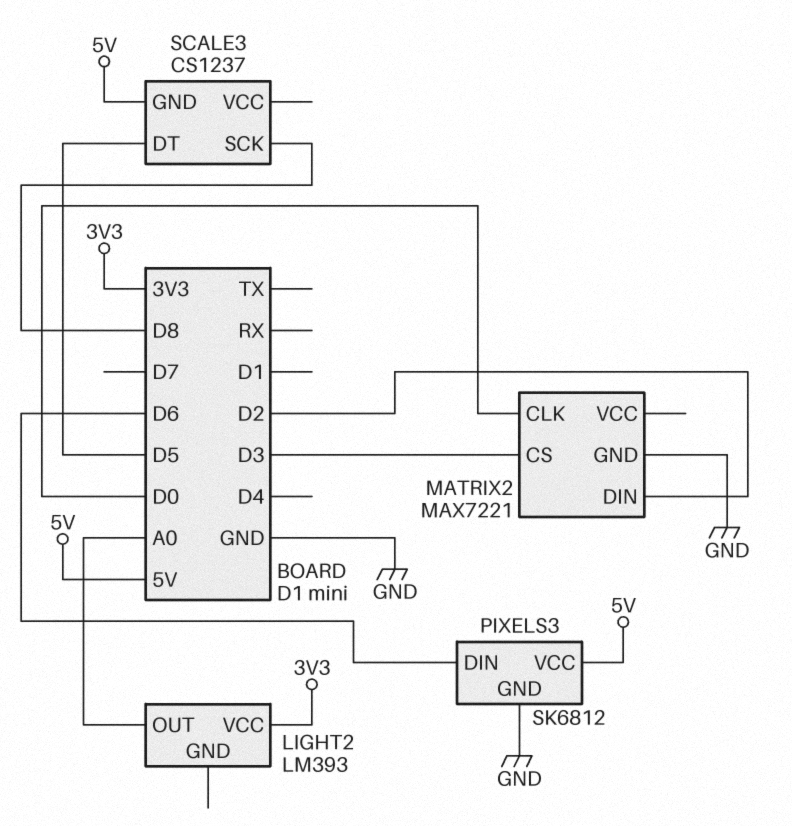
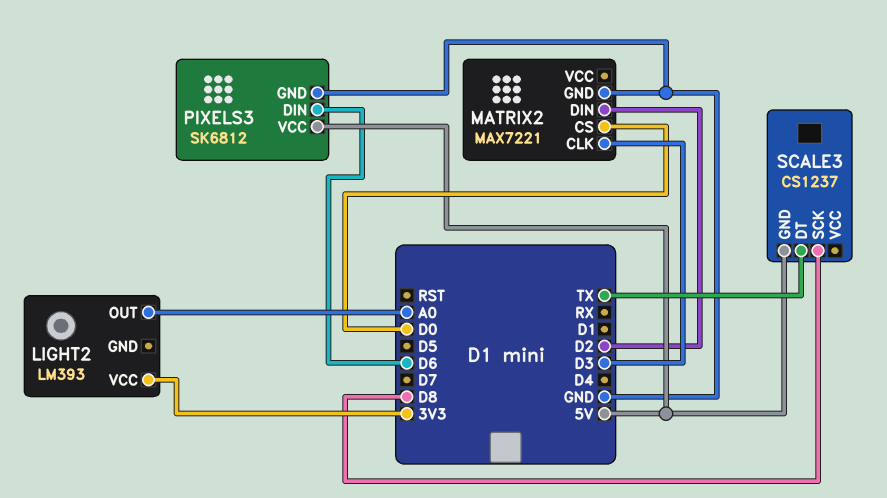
MATRIX2 pin CLK: D0 -> D3
MATRIX2 pin CS: D3 -> D0
SCALE3 pin DT: D5 -> TX

